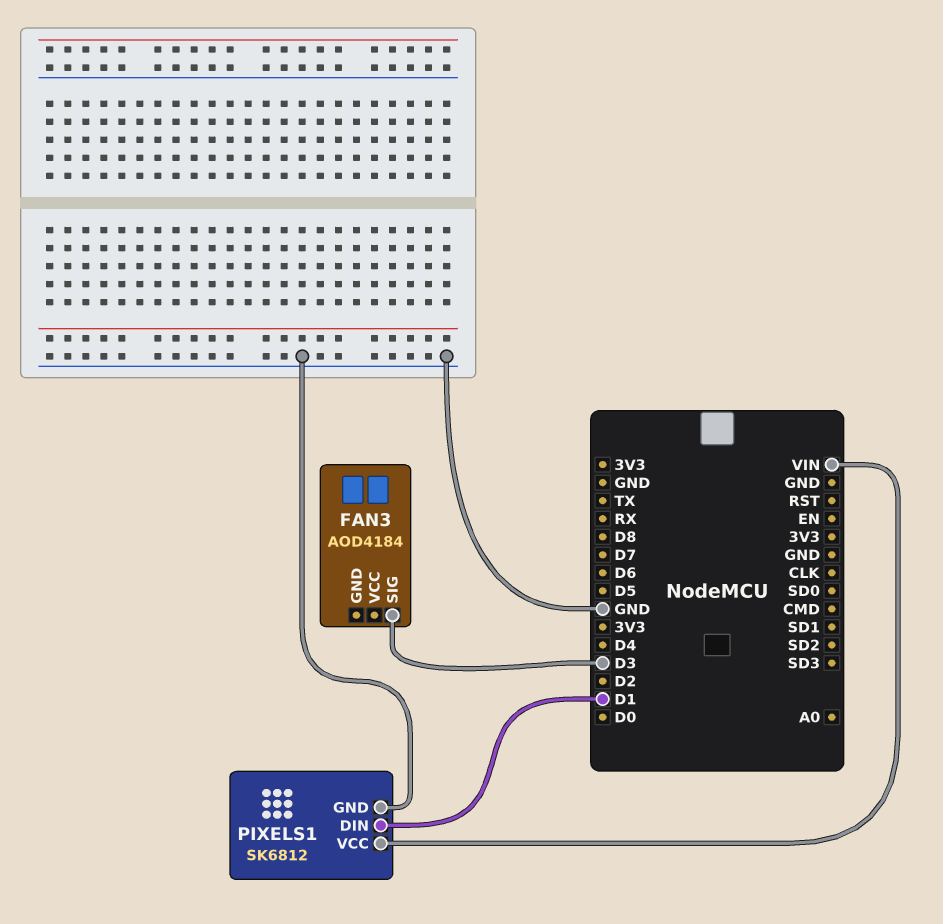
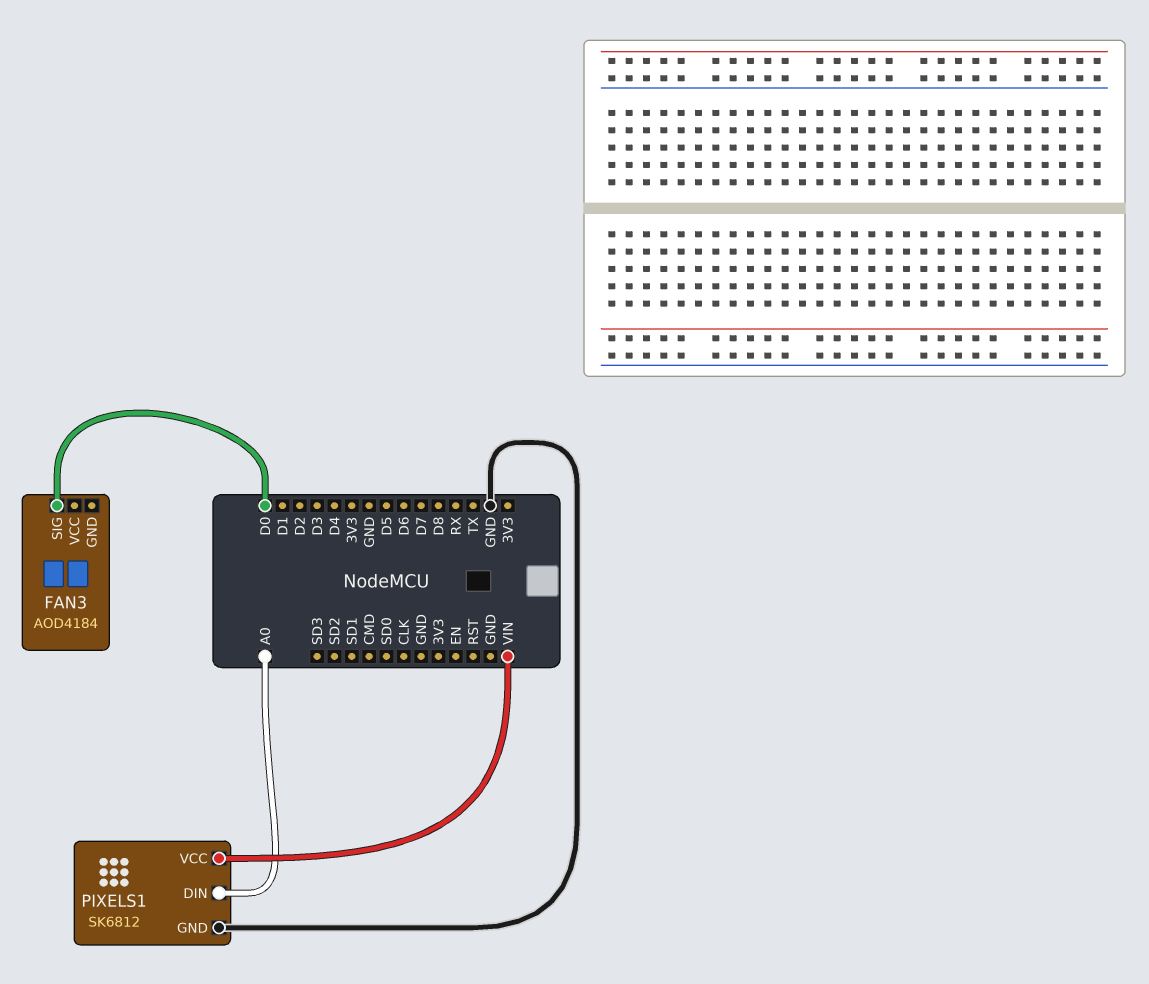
FAN3 pin SIG: D3 -> D0
PIXELS1 pin DIN: D1 -> A0

